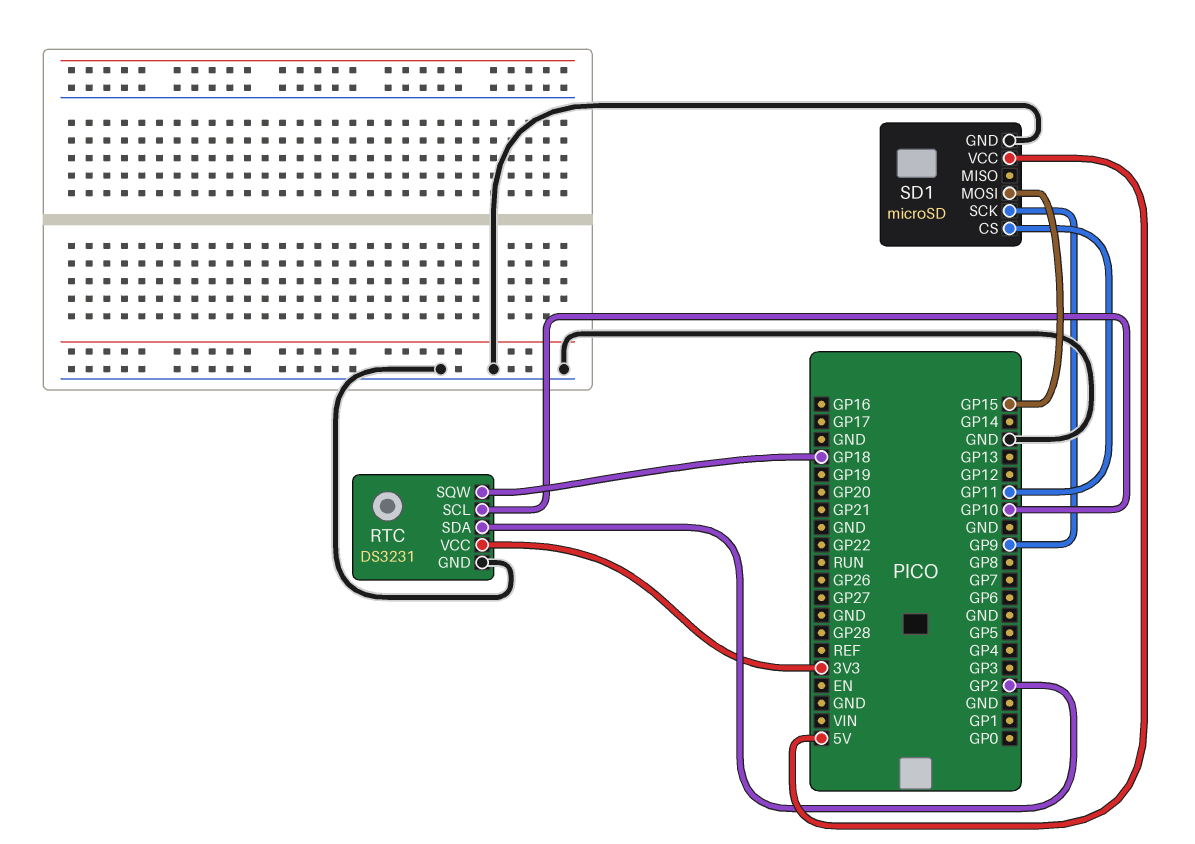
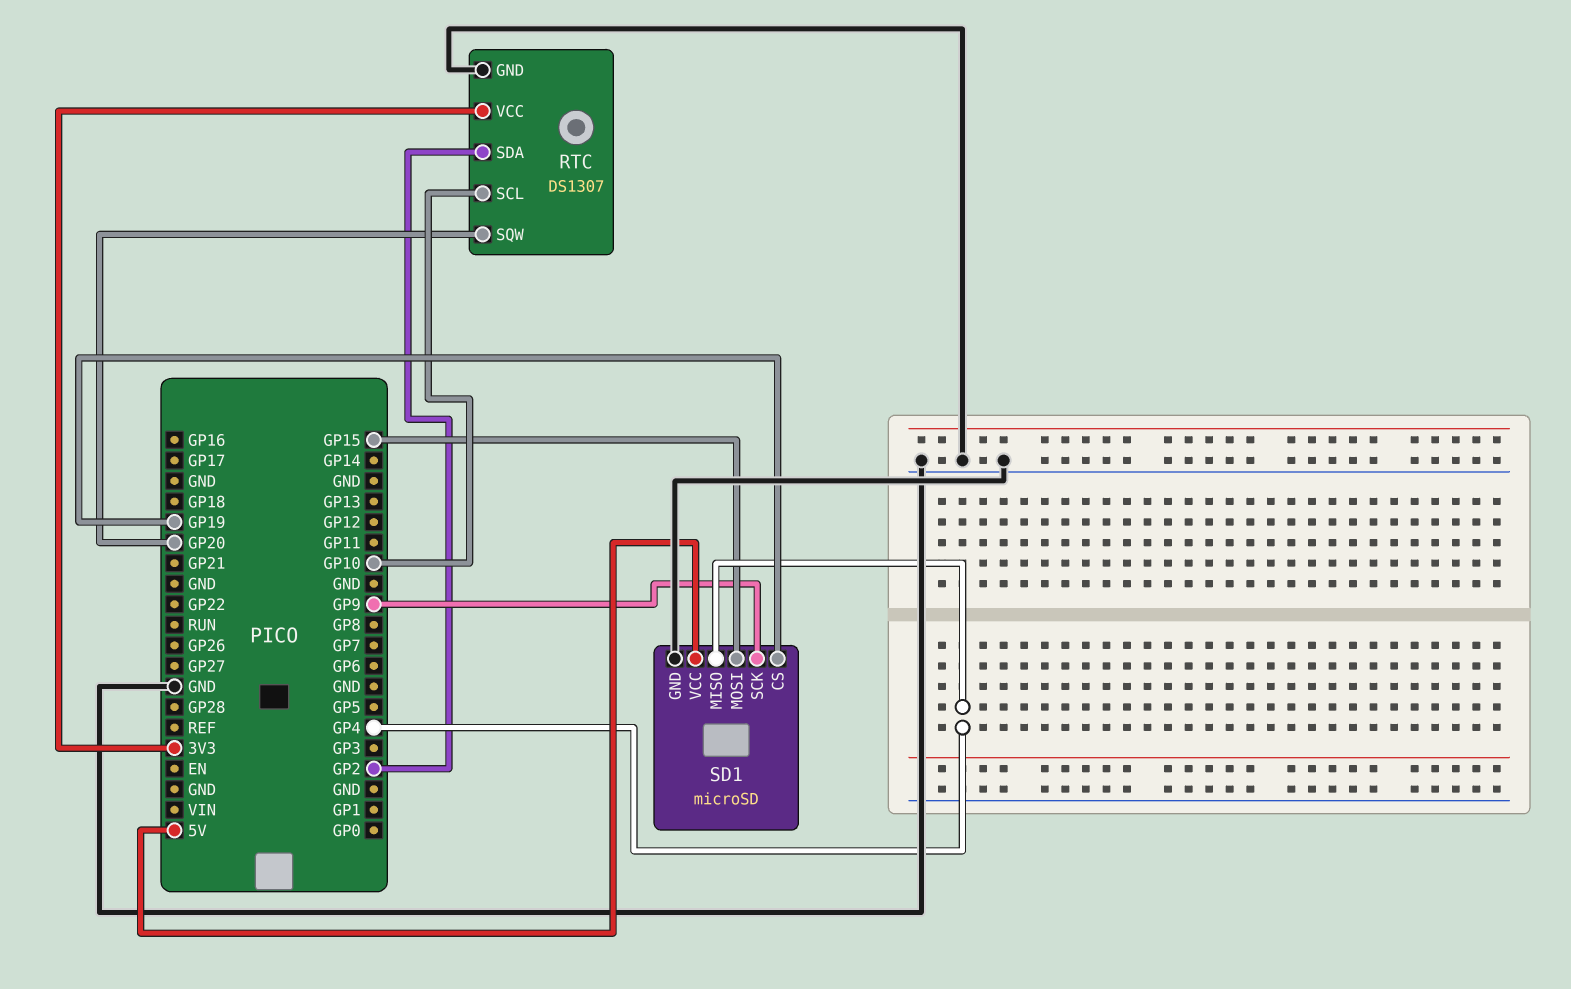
RTC: DS3231 -> DS1307
RTC pin SQW: GP18 -> GP20
SD1 pin CS: GP11 -> GP19
SD1 pin MISO: none -> GP4

